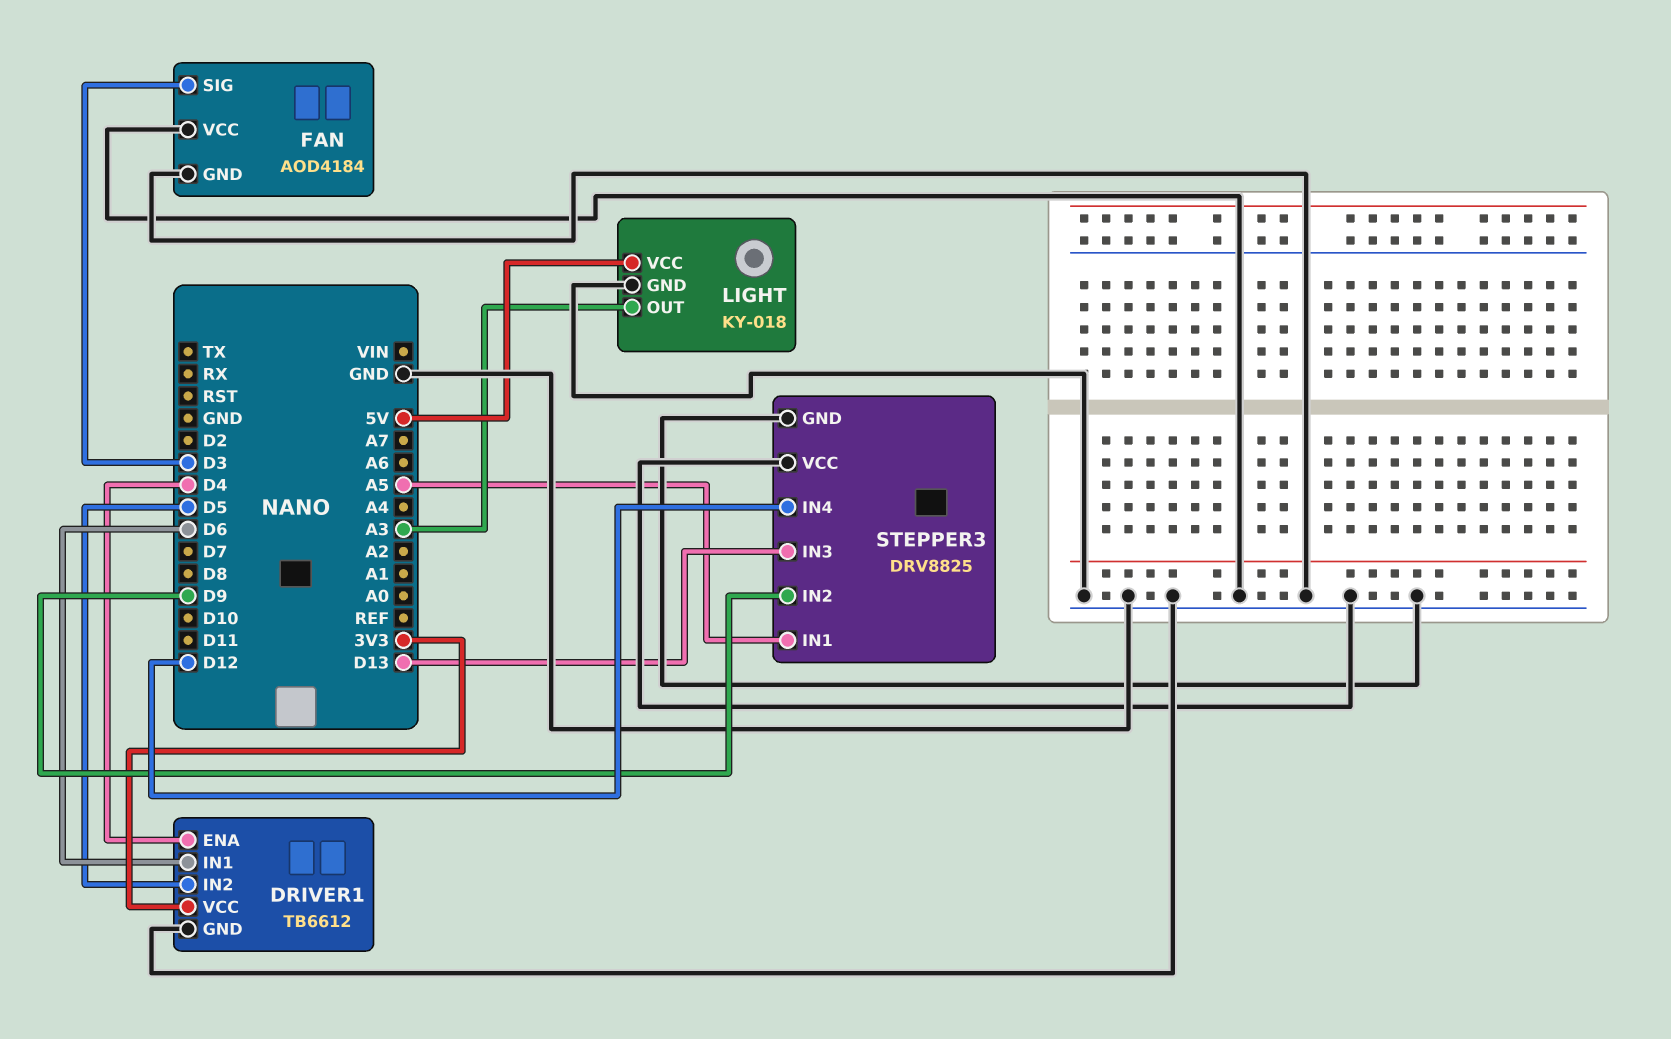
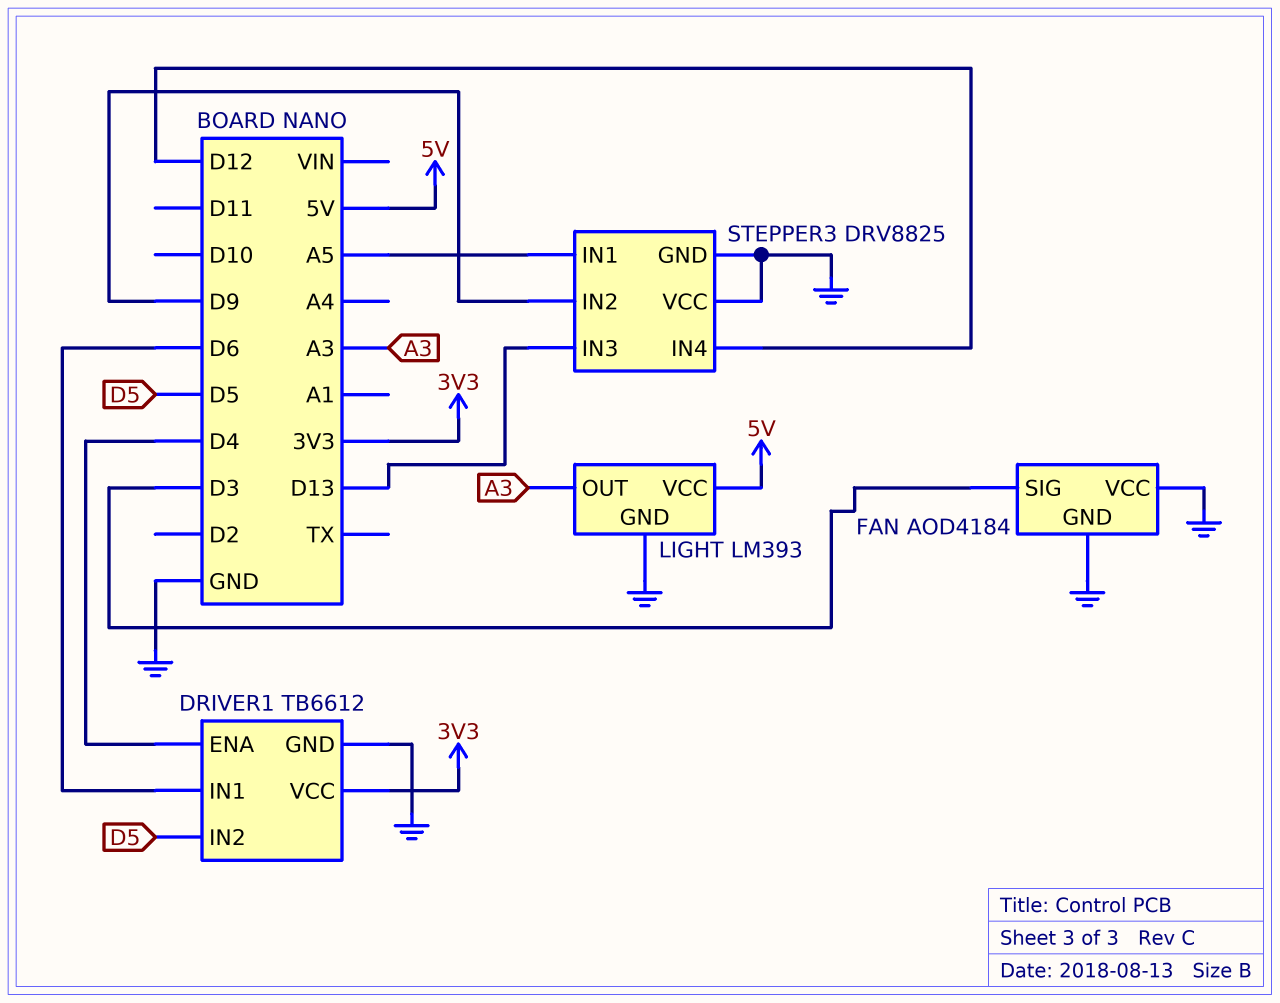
LIGHT: KY-018 -> LM393

